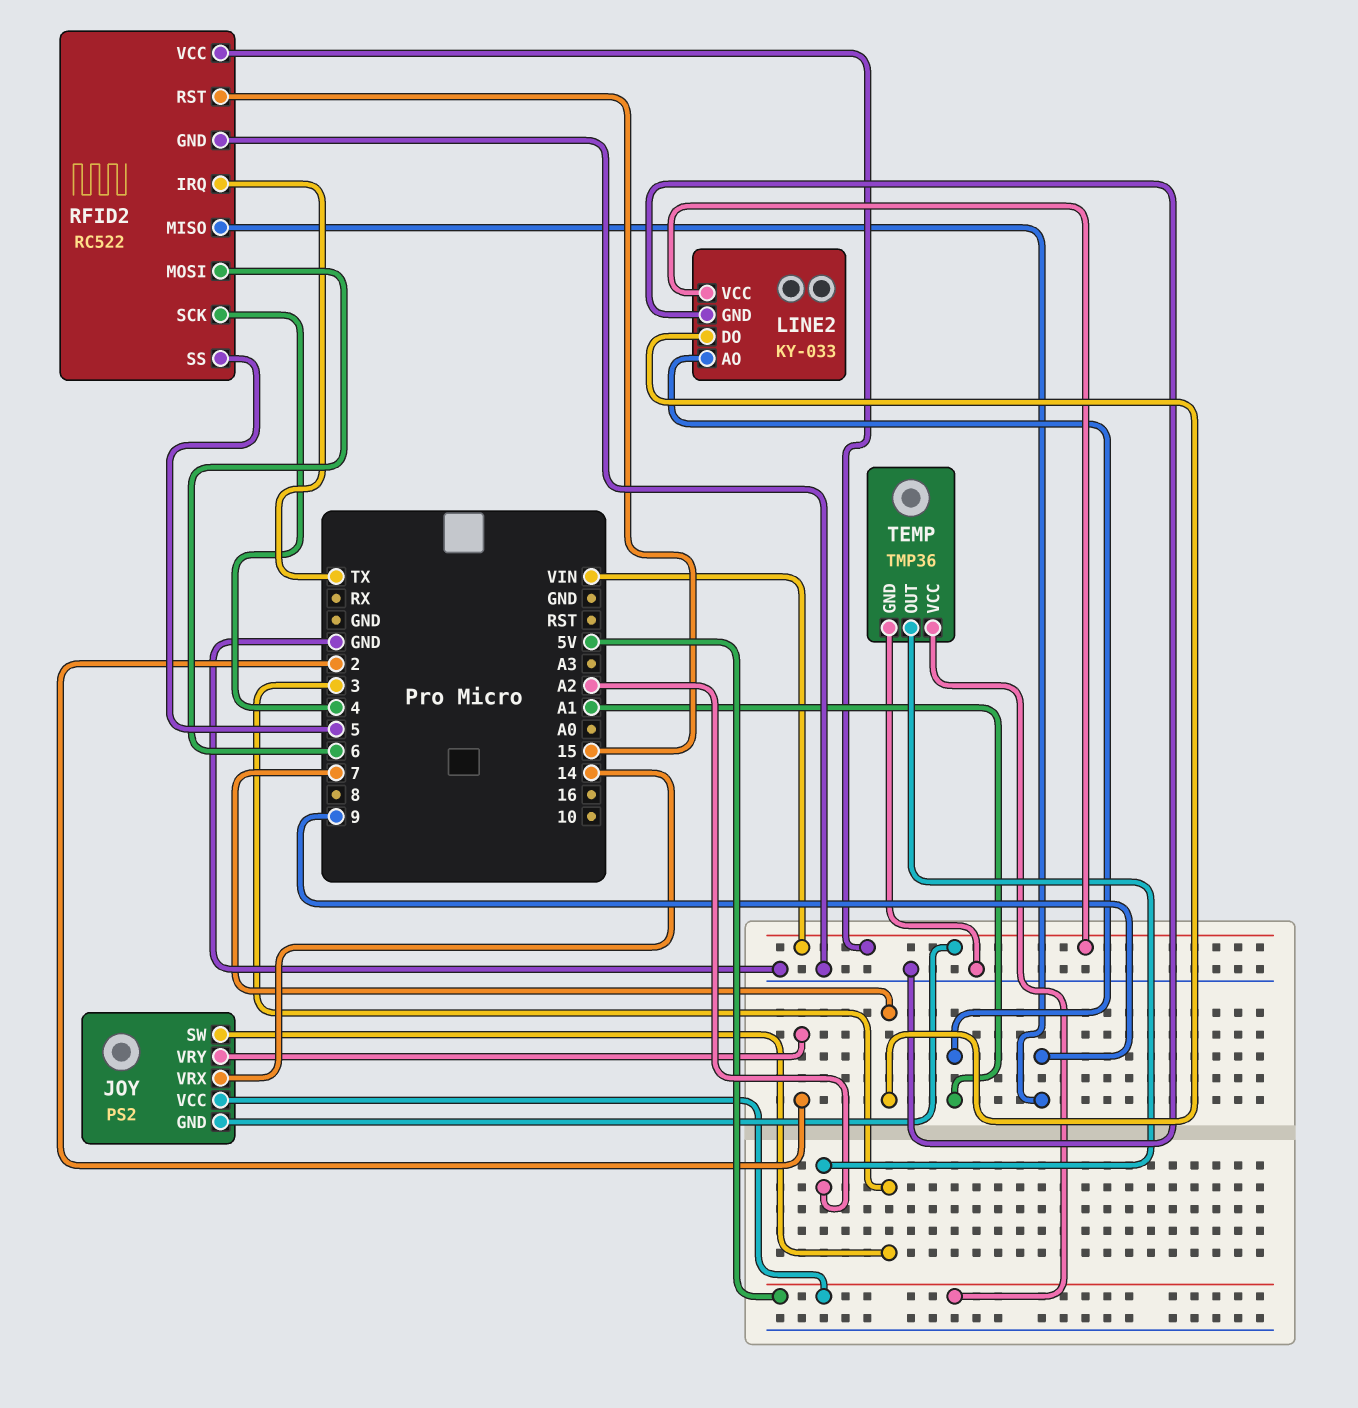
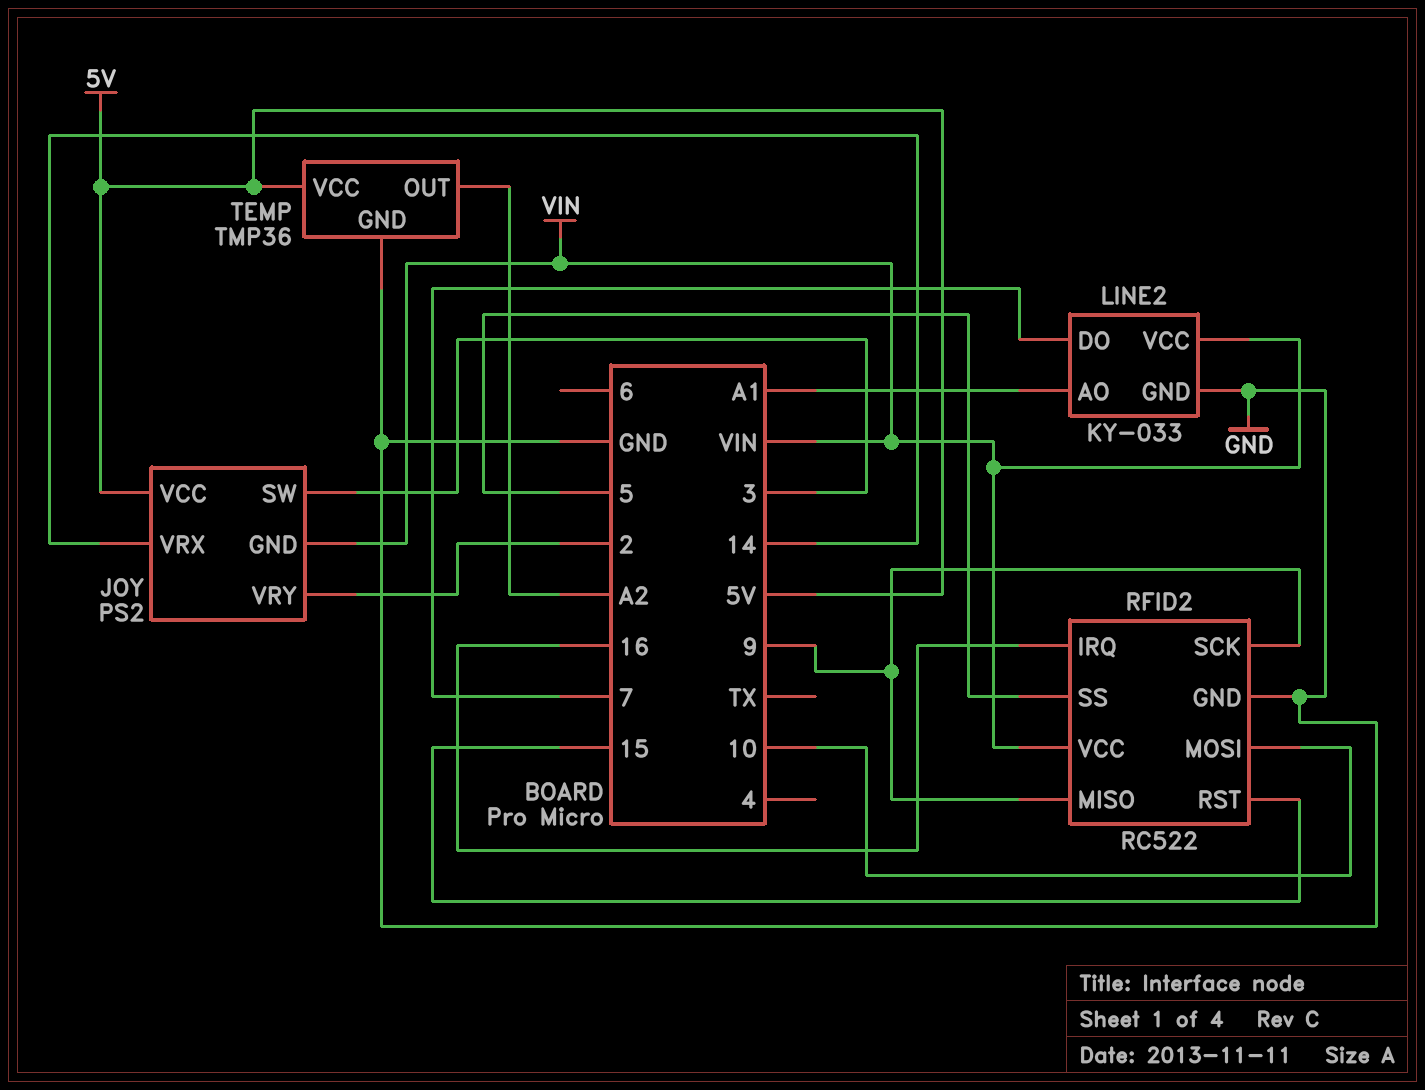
RFID2 pin IRQ: TX -> 16
RFID2 pin MOSI: 6 -> 10
RFID2 pin SCK: 4 -> 9

